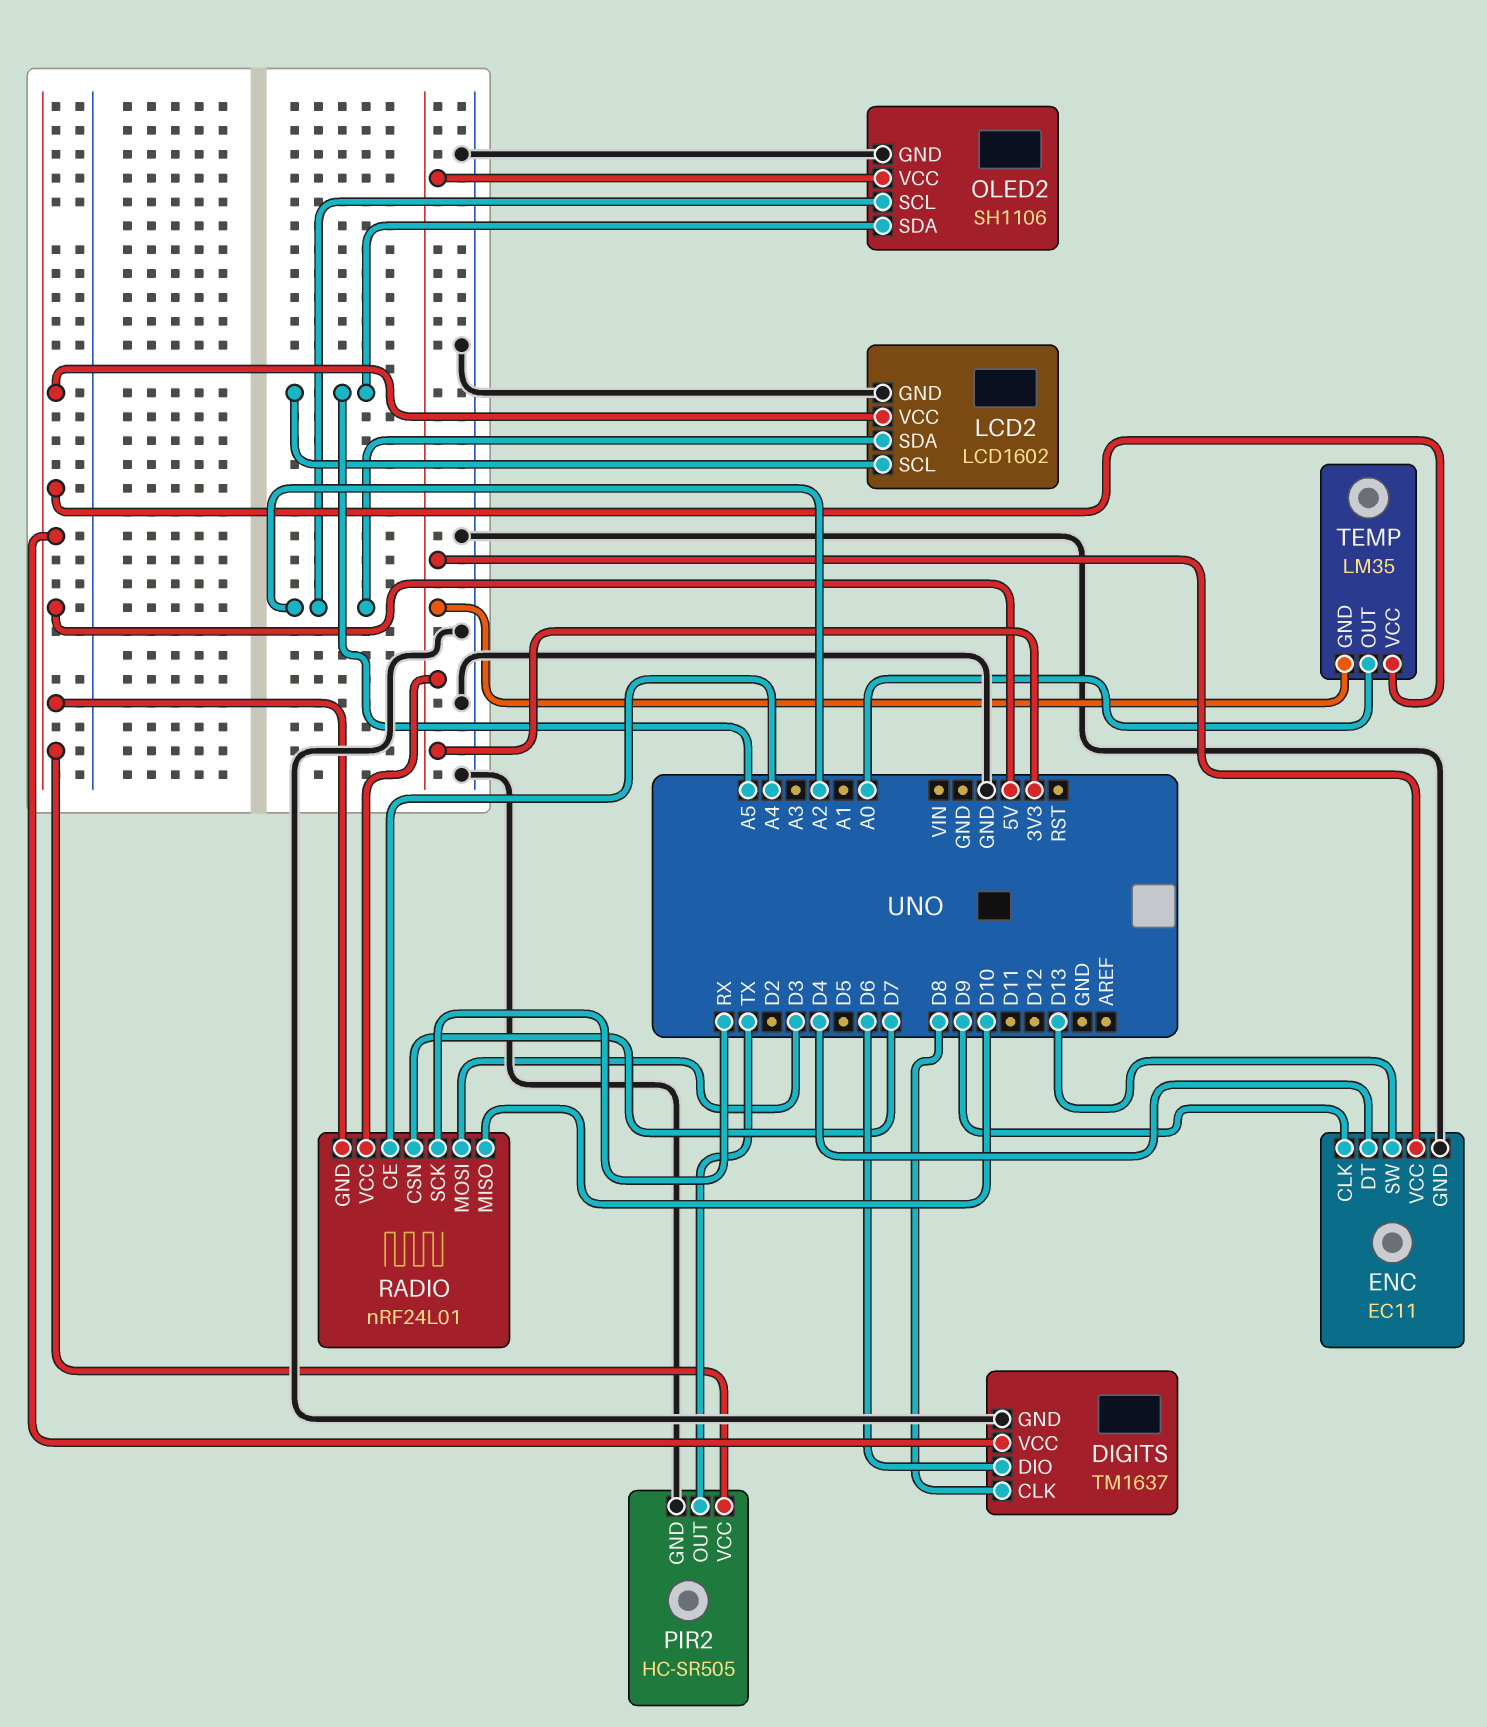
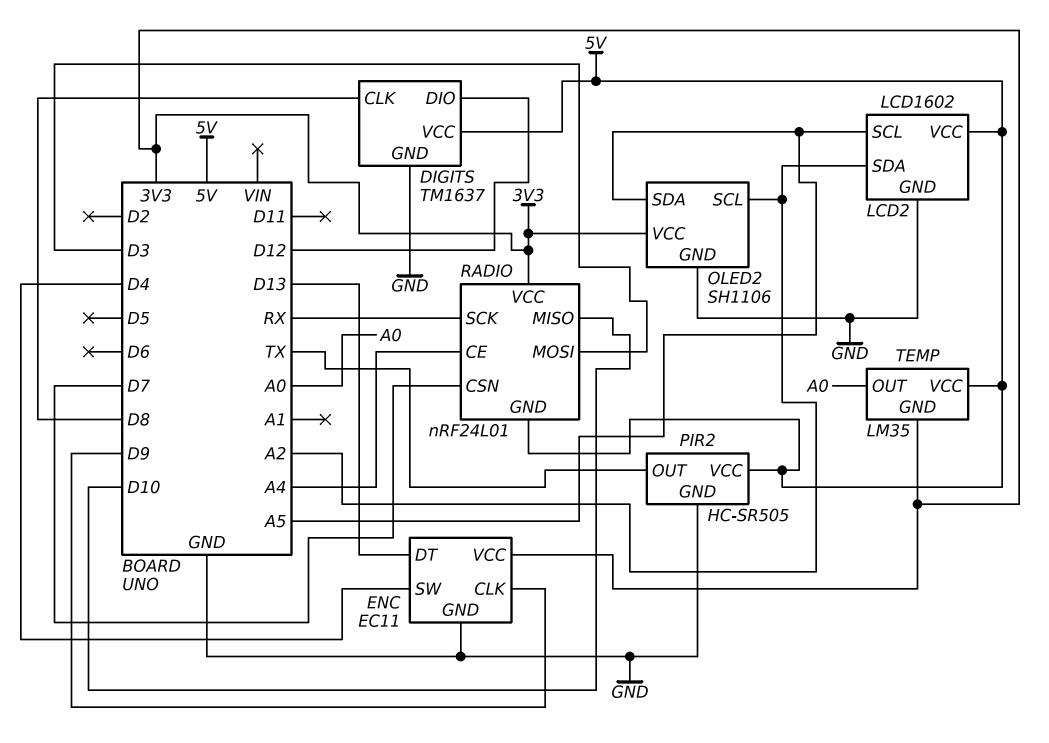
DIGITS pin DIO: D6 -> D12
ENC pin DT: D4 -> D13
ENC pin SW: D13 -> D4

